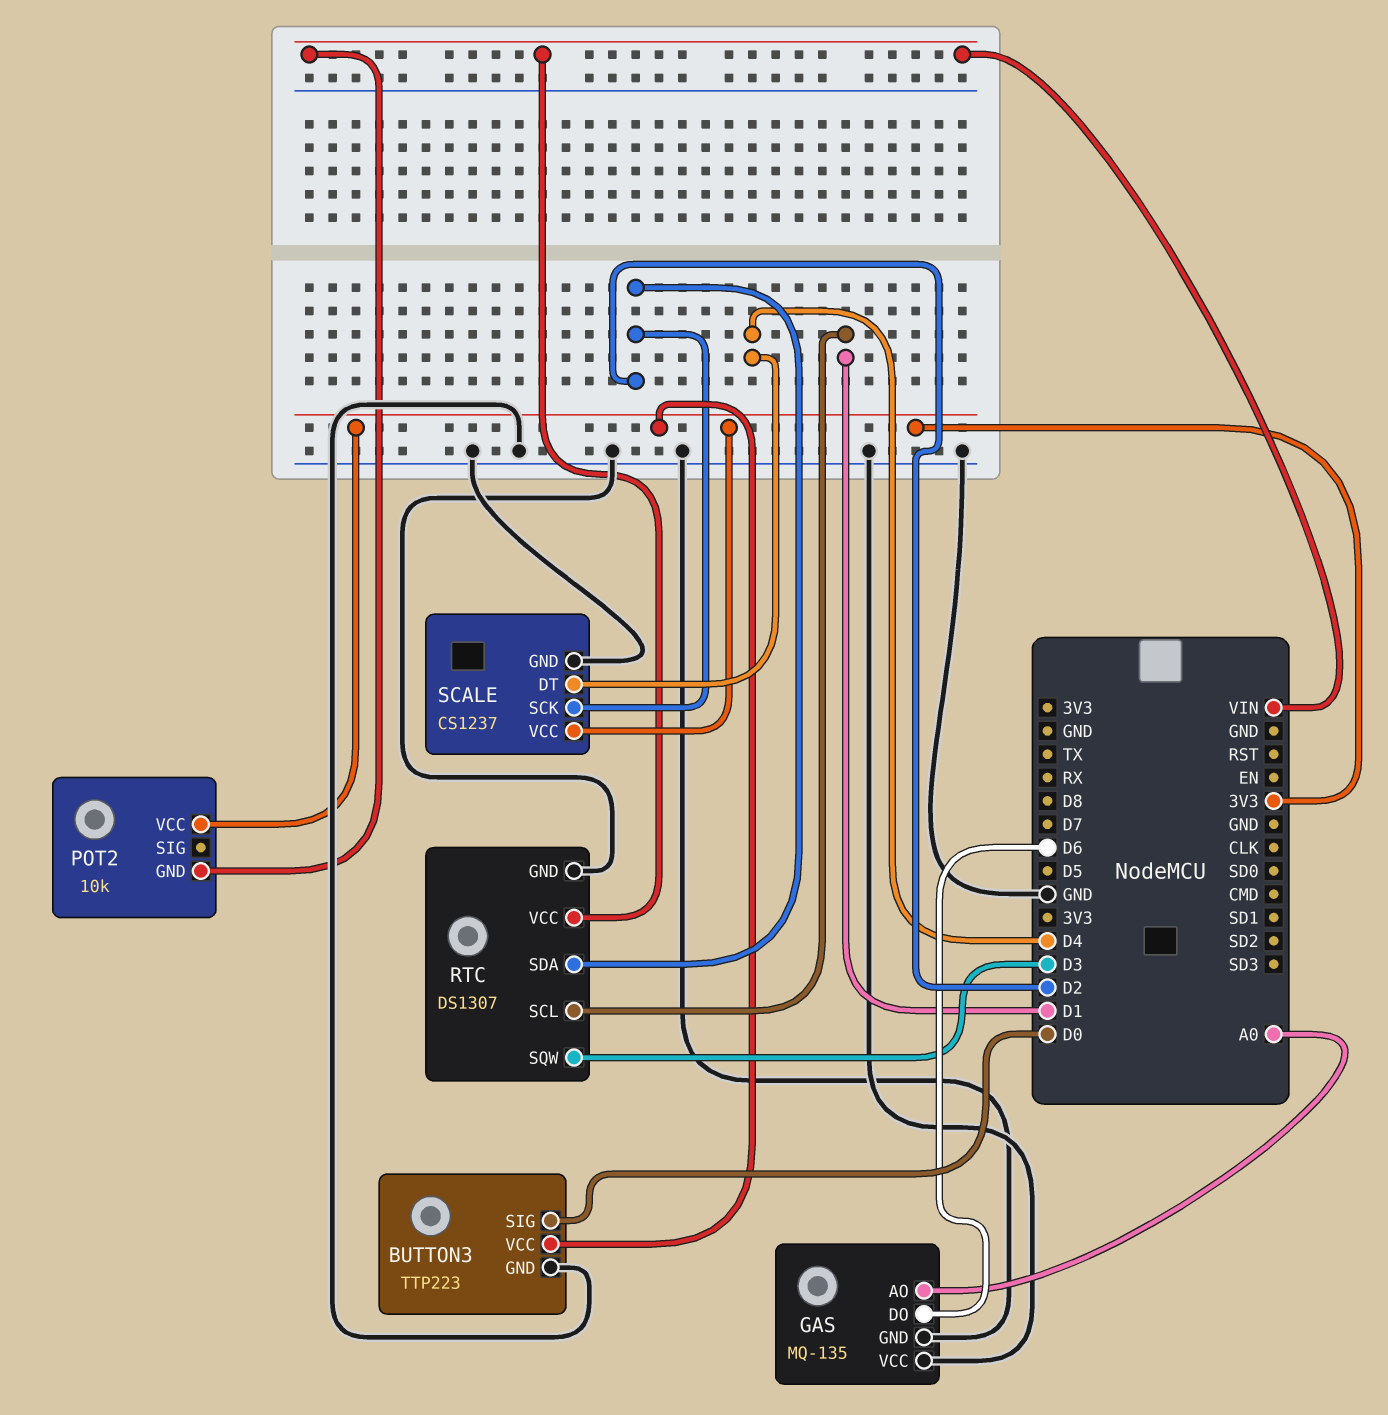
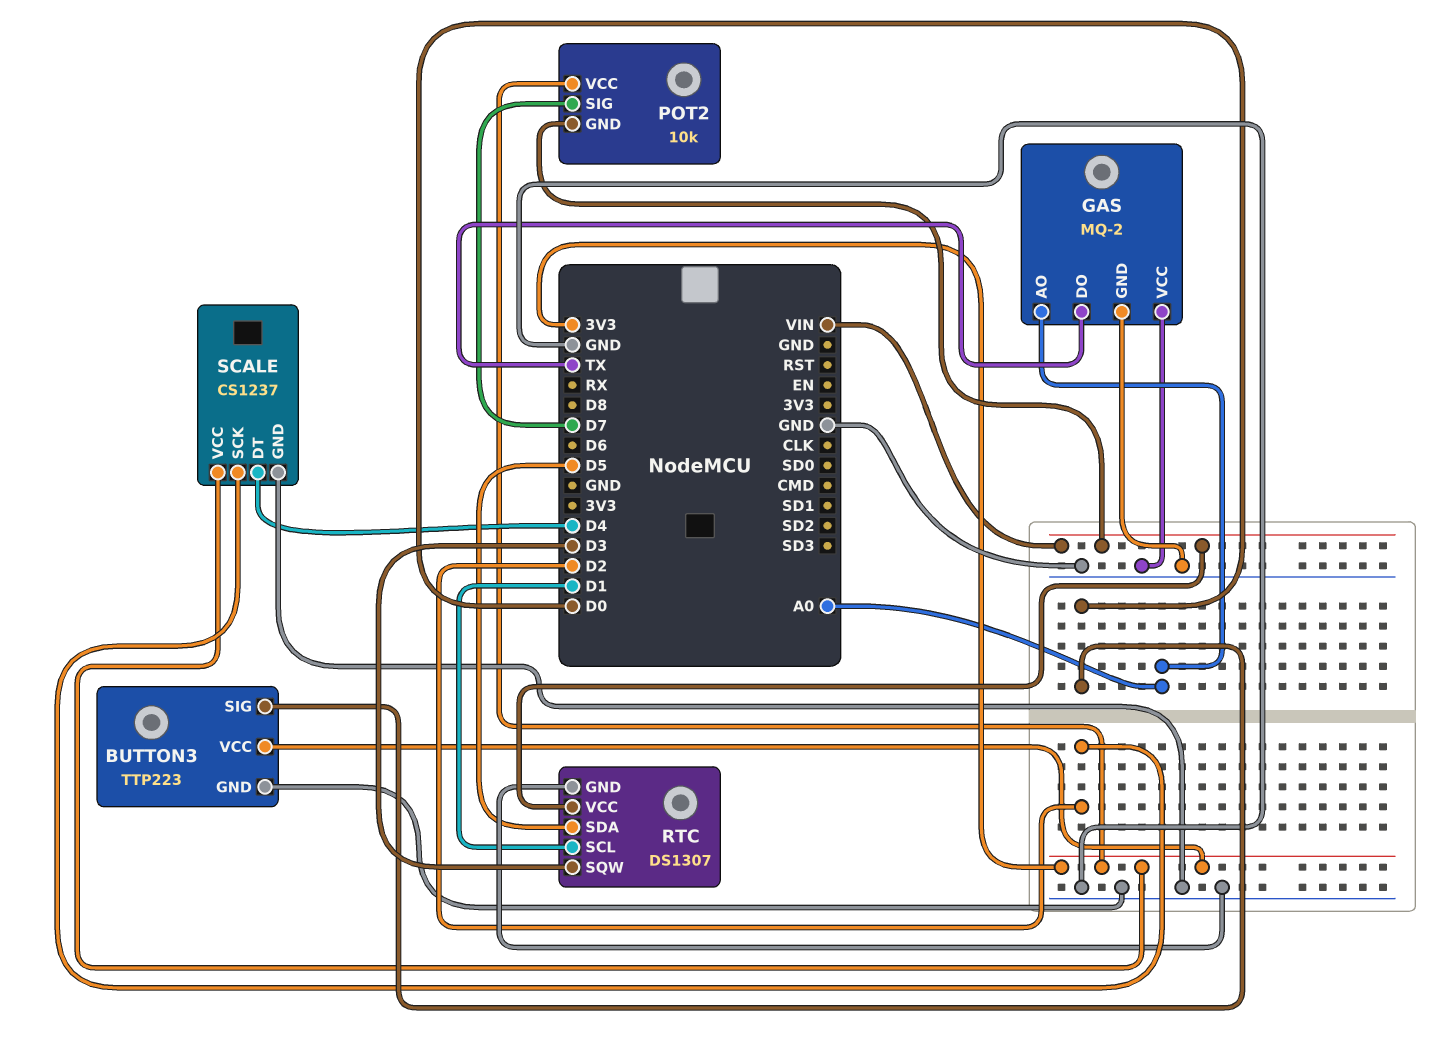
GAS: MQ-135 -> MQ-2
GAS pin DO: D6 -> TX
POT2 pin SIG: none -> D7
RTC pin SDA: D2 -> D5

